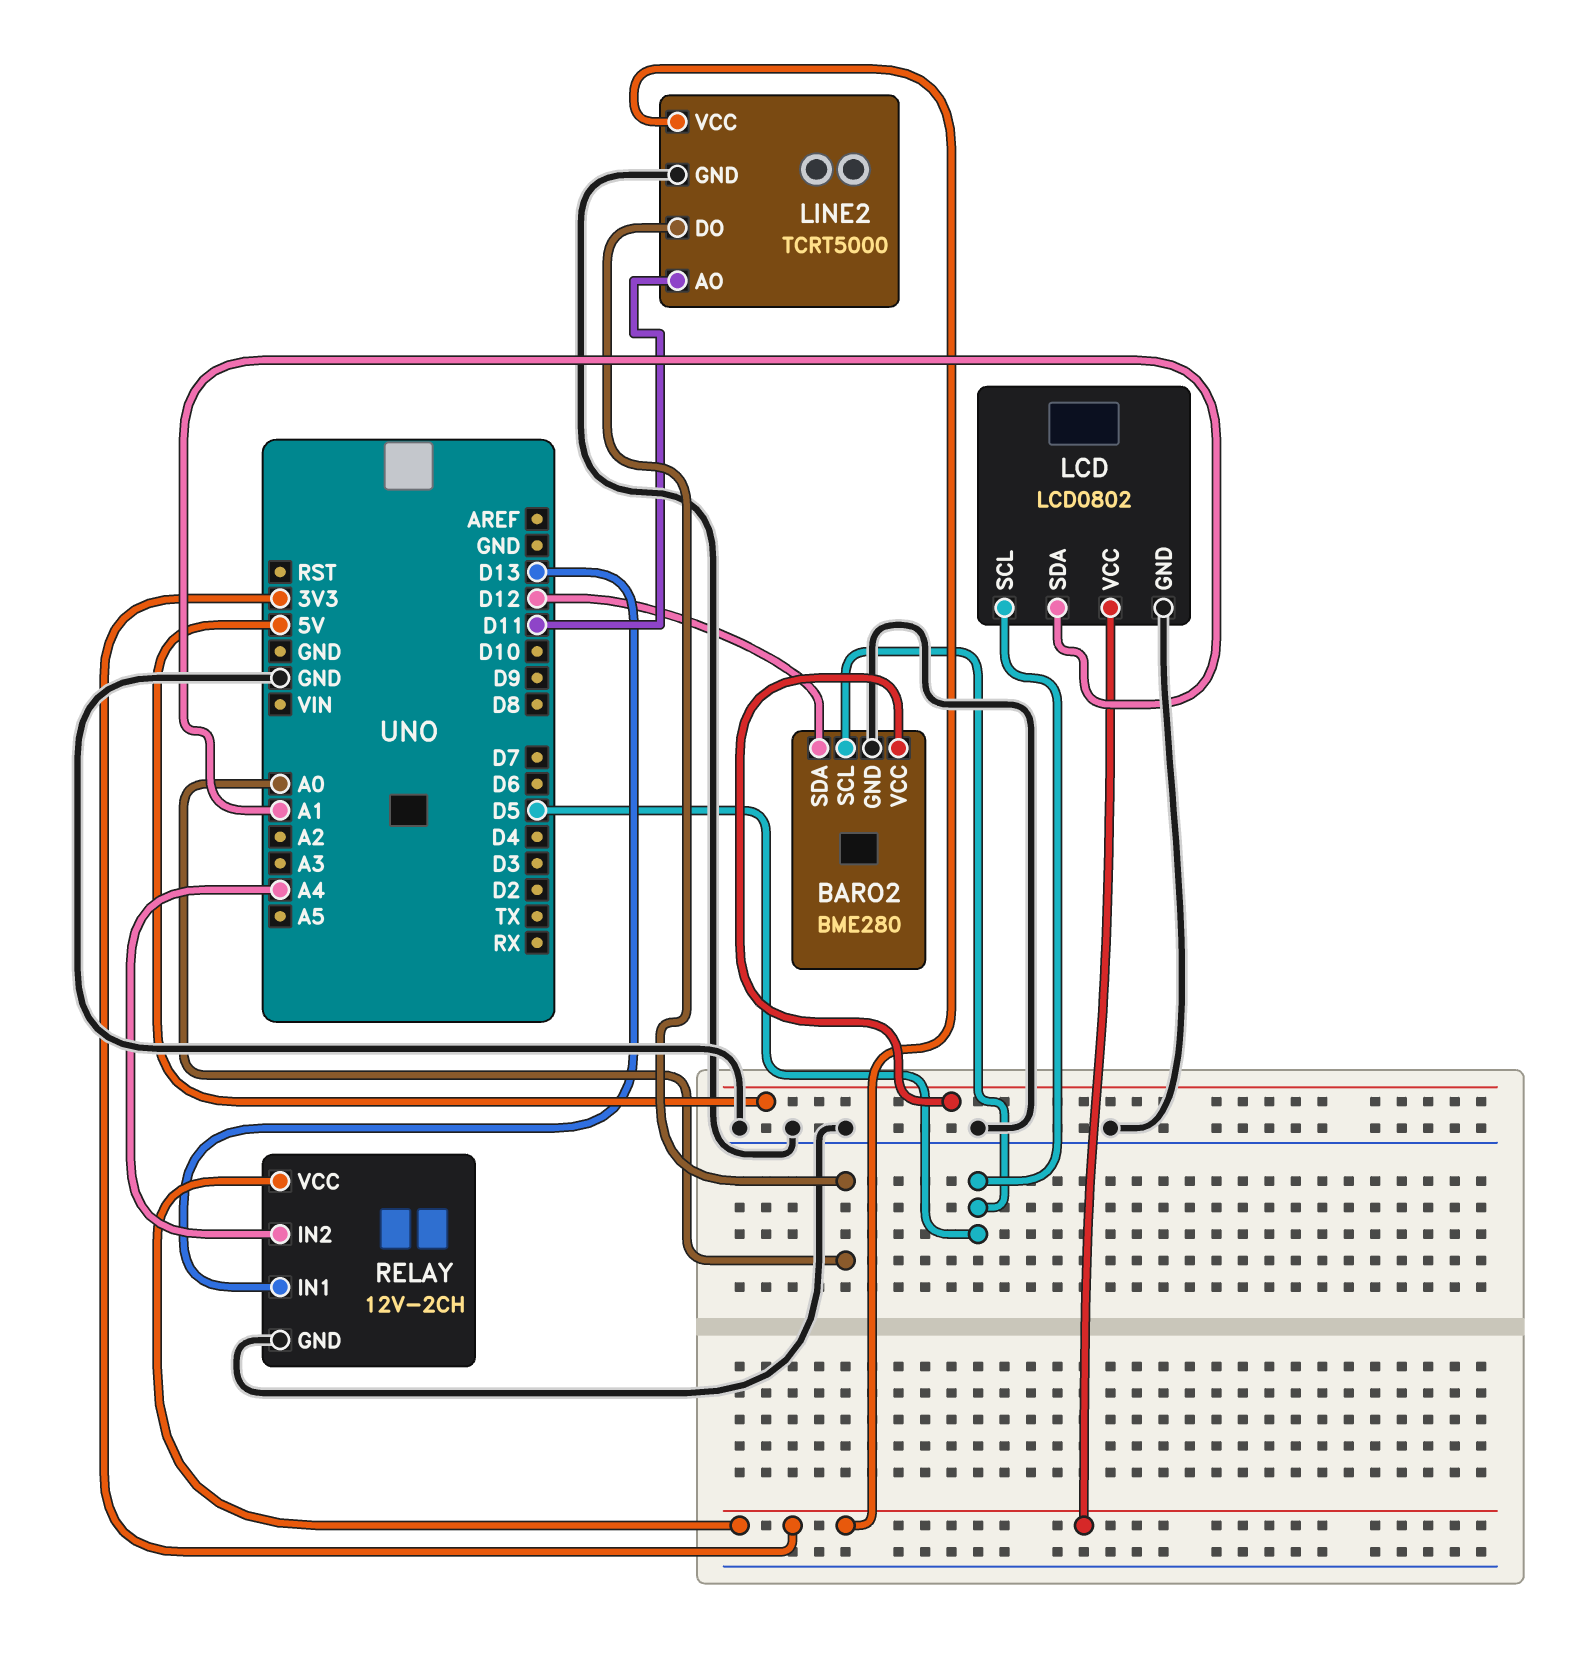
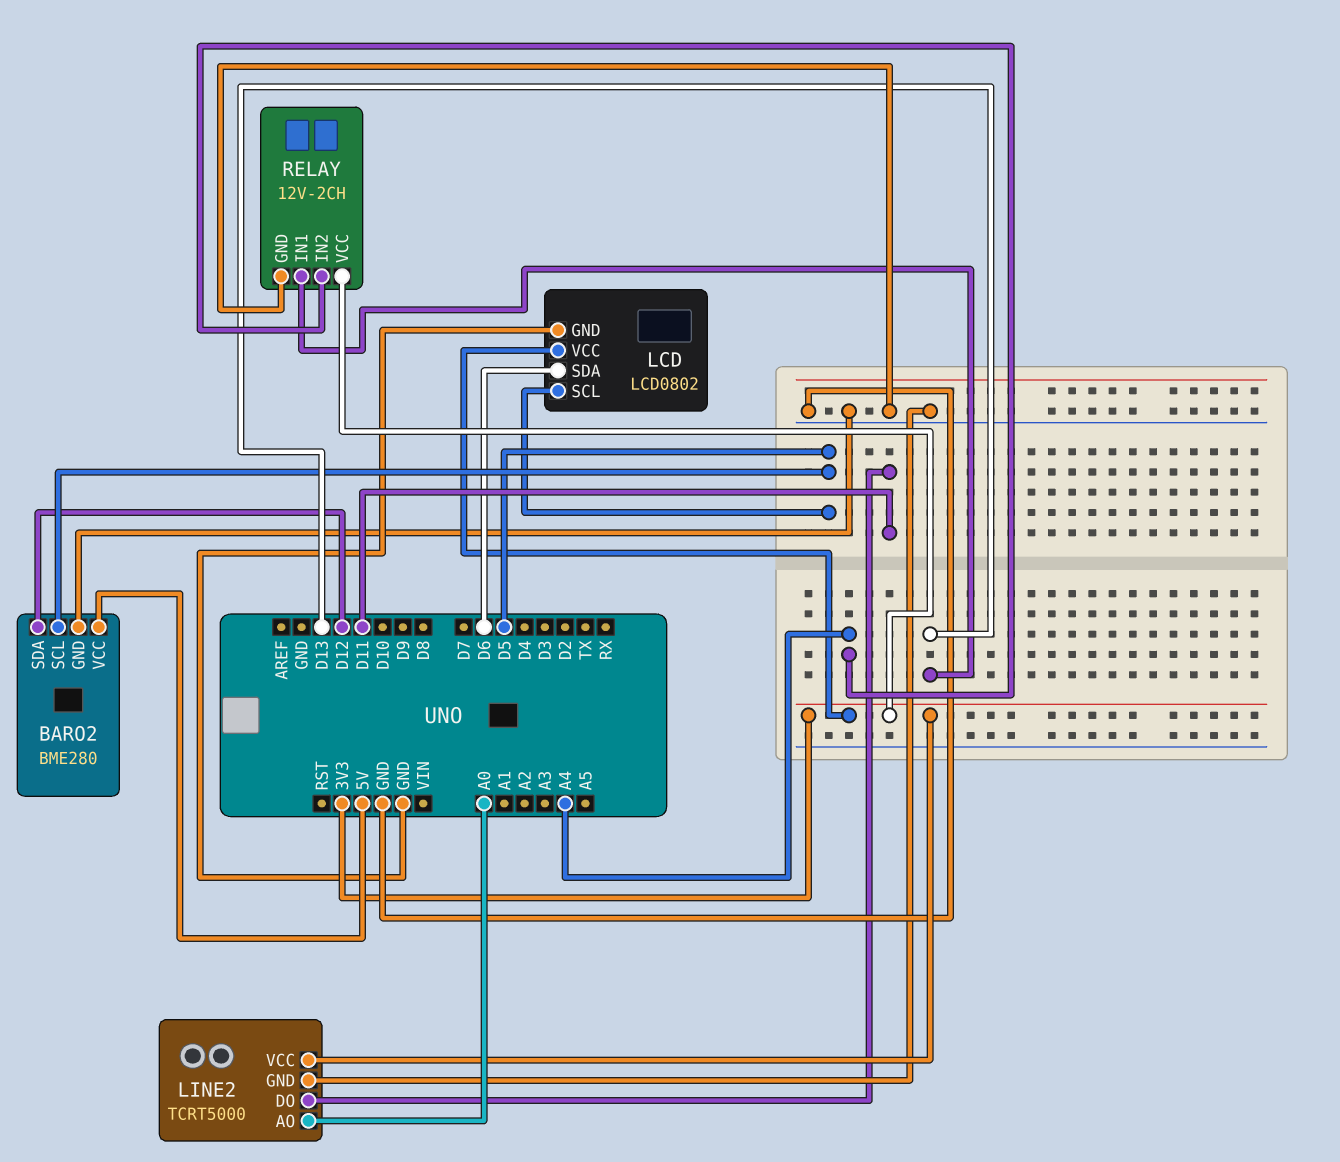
LCD pin SDA: A1 -> D6
LINE2 pin AO: D11 -> A0
LINE2 pin DO: A0 -> D11

